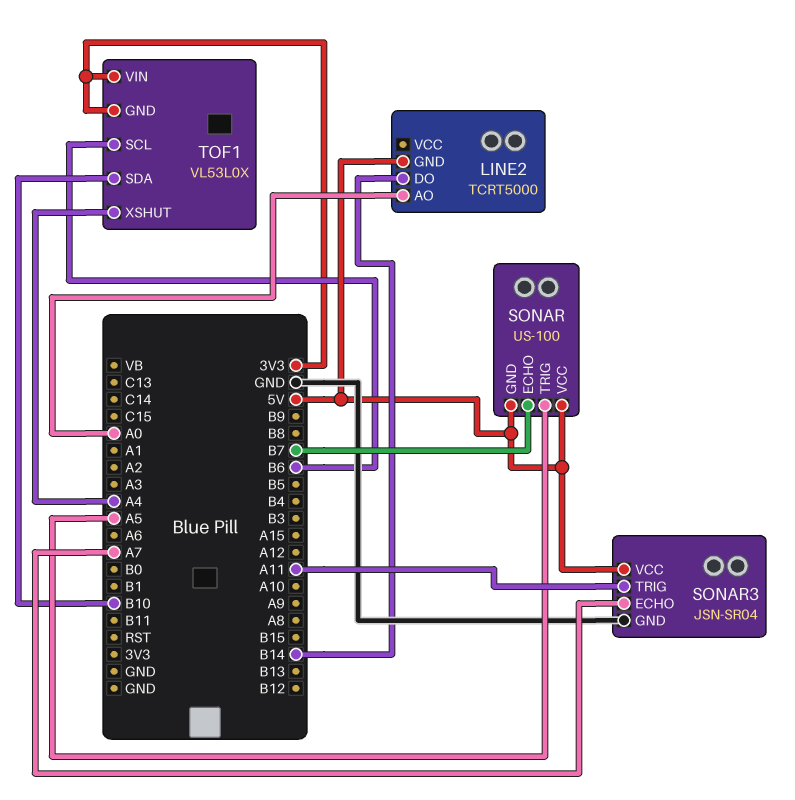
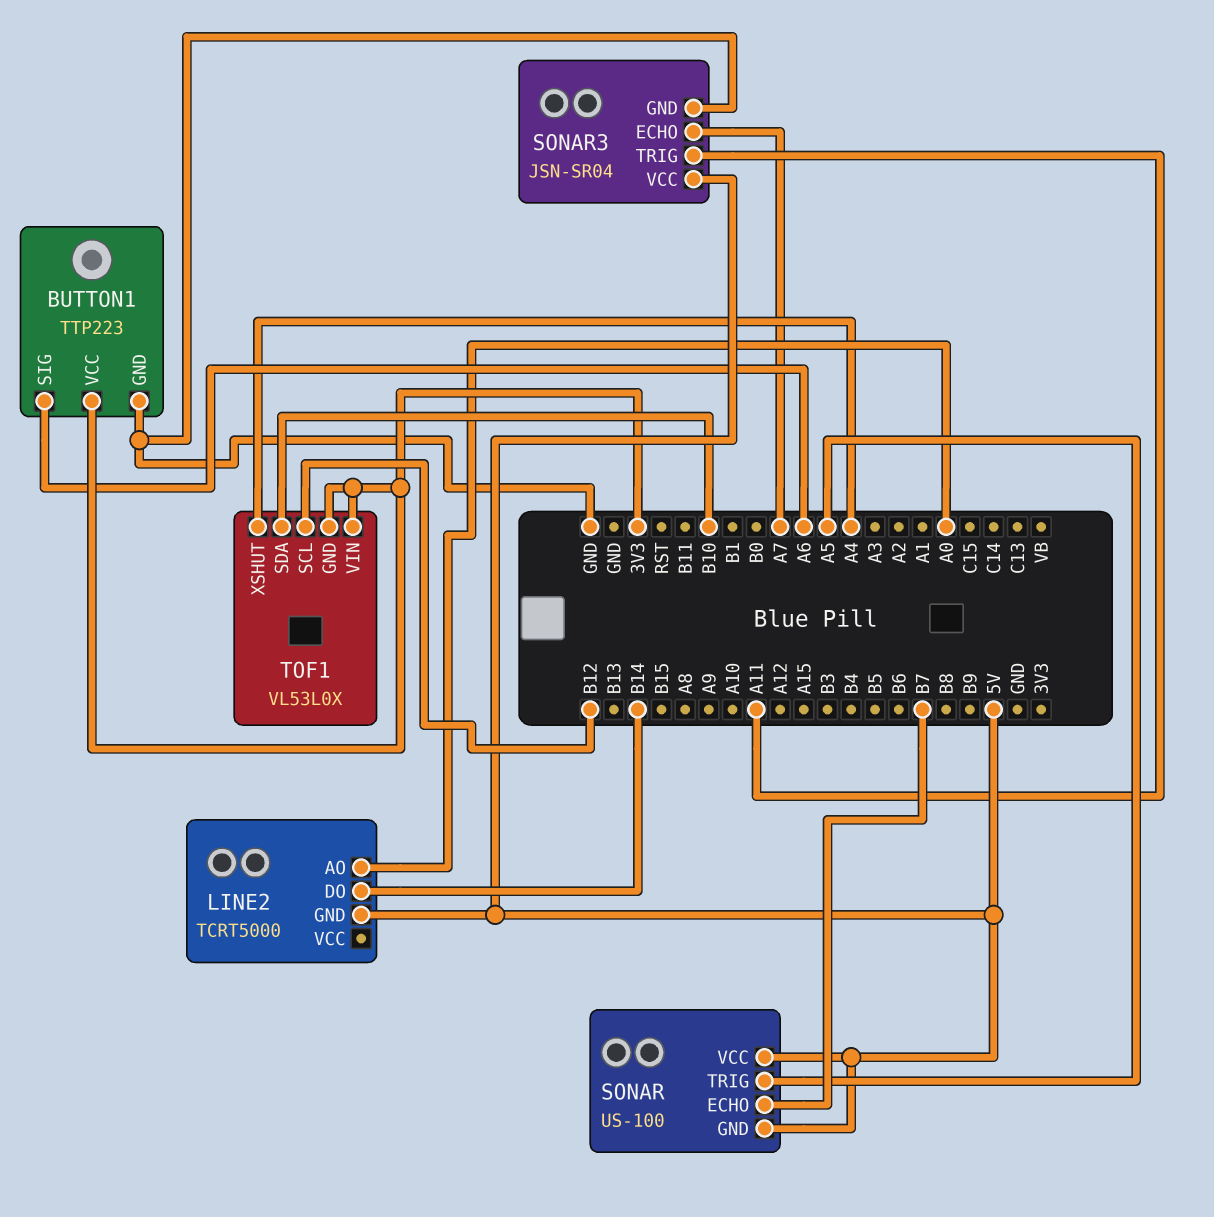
BUTTON1: none -> TTP223
BUTTON1 pin GND: none -> GND
BUTTON1 pin SIG: none -> A6
BUTTON1 pin VCC: none -> 3V3
TOF1 pin SCL: B6 -> B12

